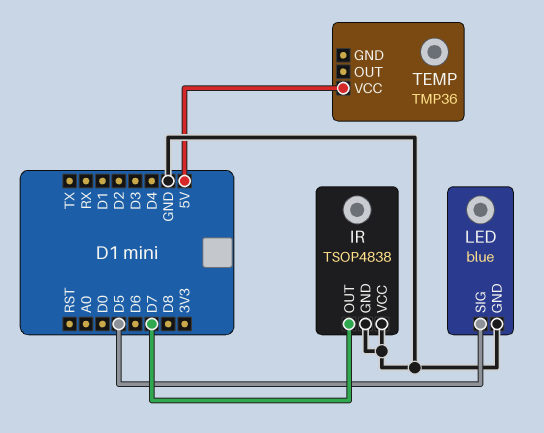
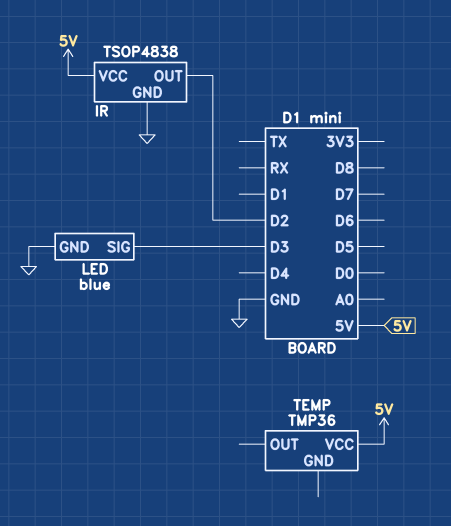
IR pin OUT: D7 -> D2
IR pin VCC: GND -> 5V
LED pin SIG: D5 -> D3

